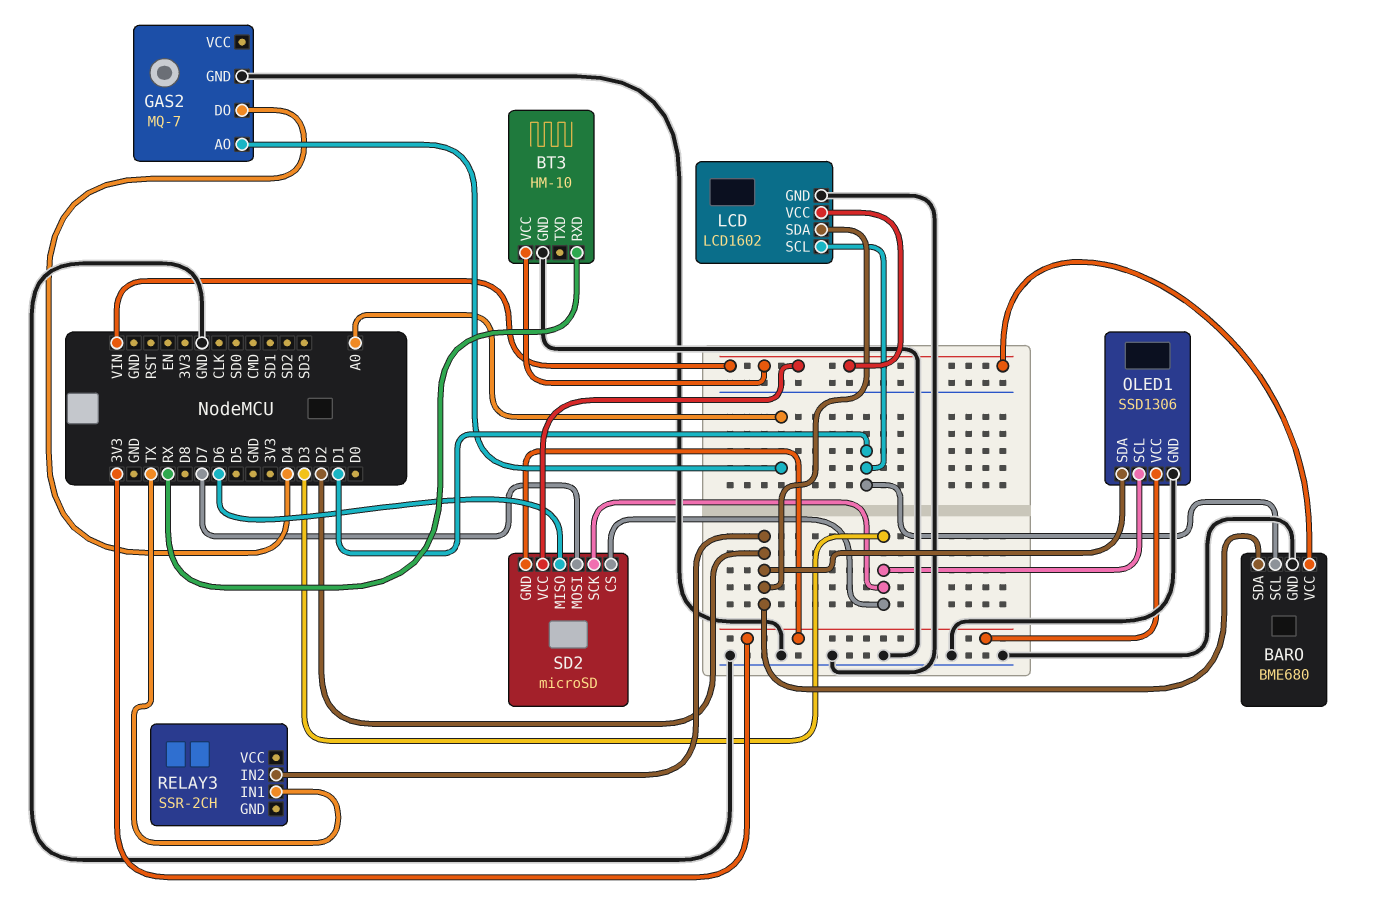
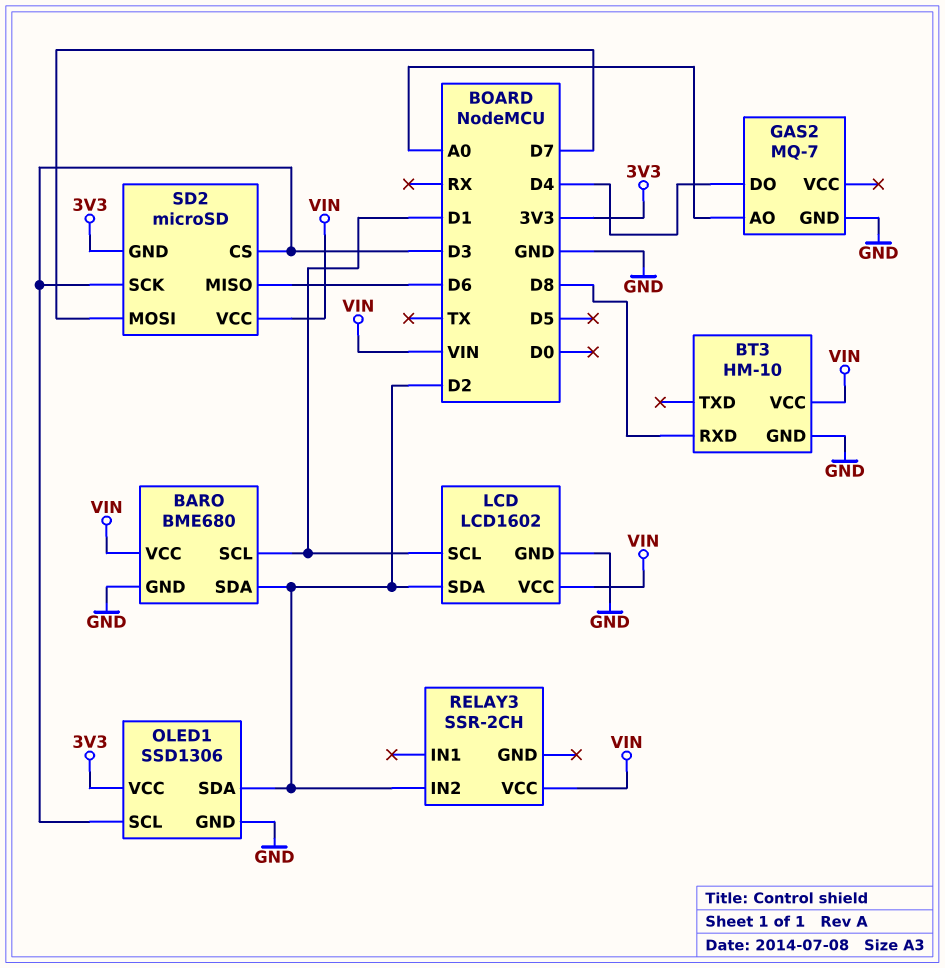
BT3 pin RXD: RX -> D8
RELAY3 pin IN1: TX -> none
RELAY3 pin VCC: none -> VIN

